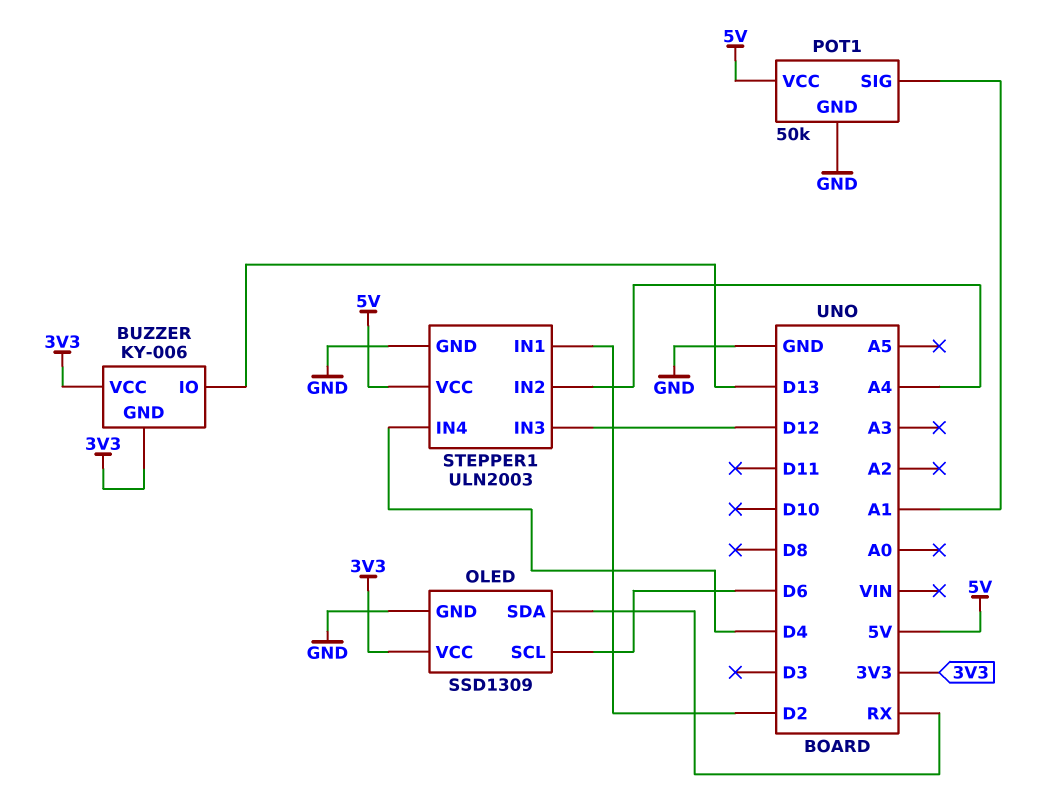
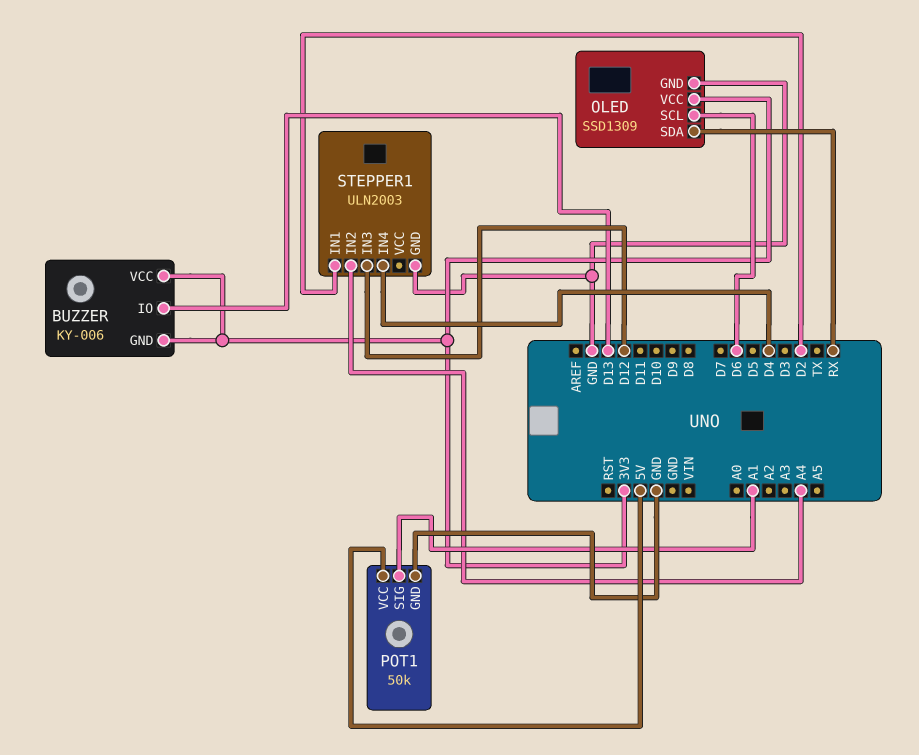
STEPPER1 pin VCC: 5V -> none

